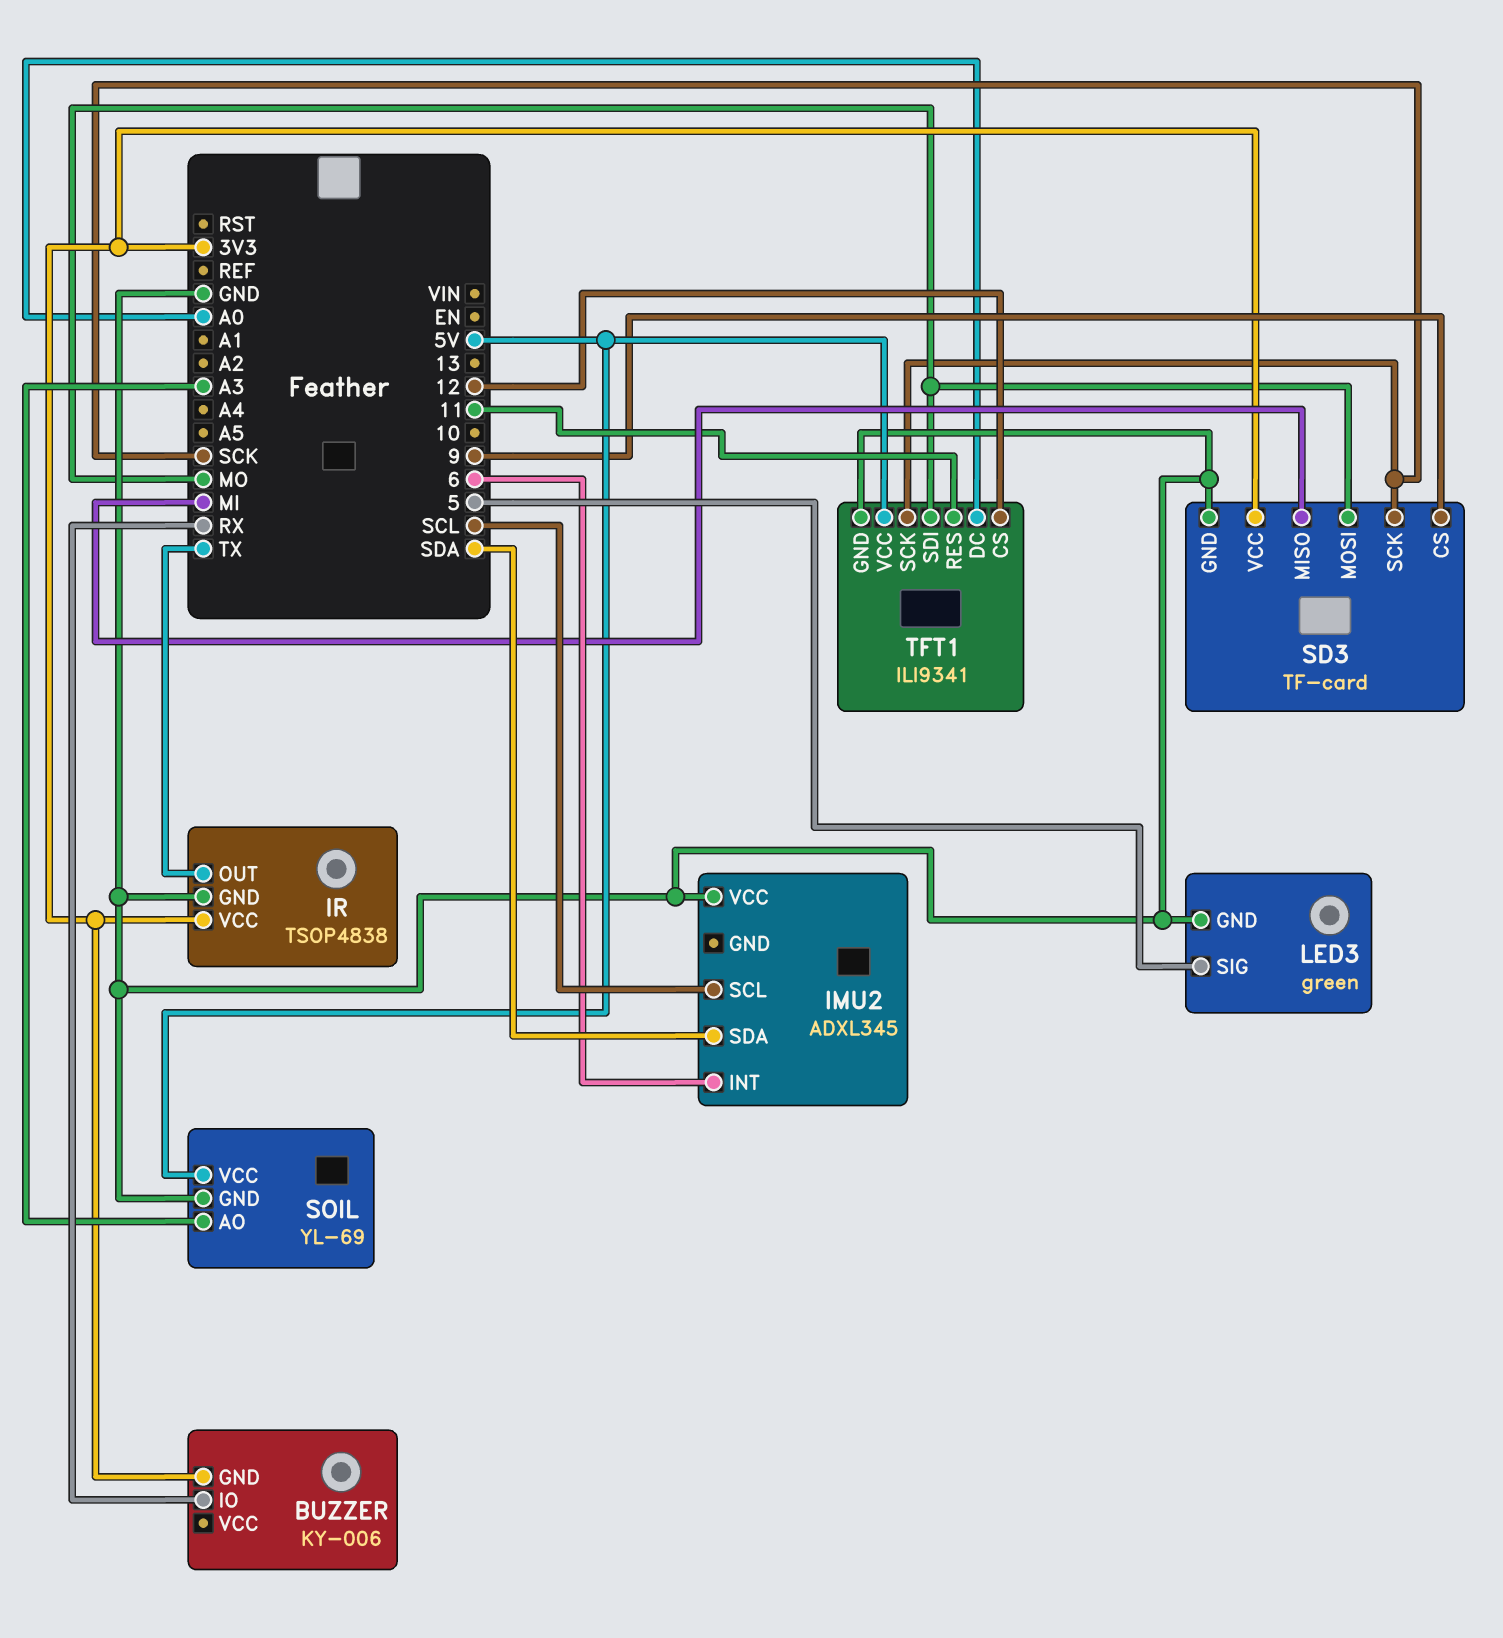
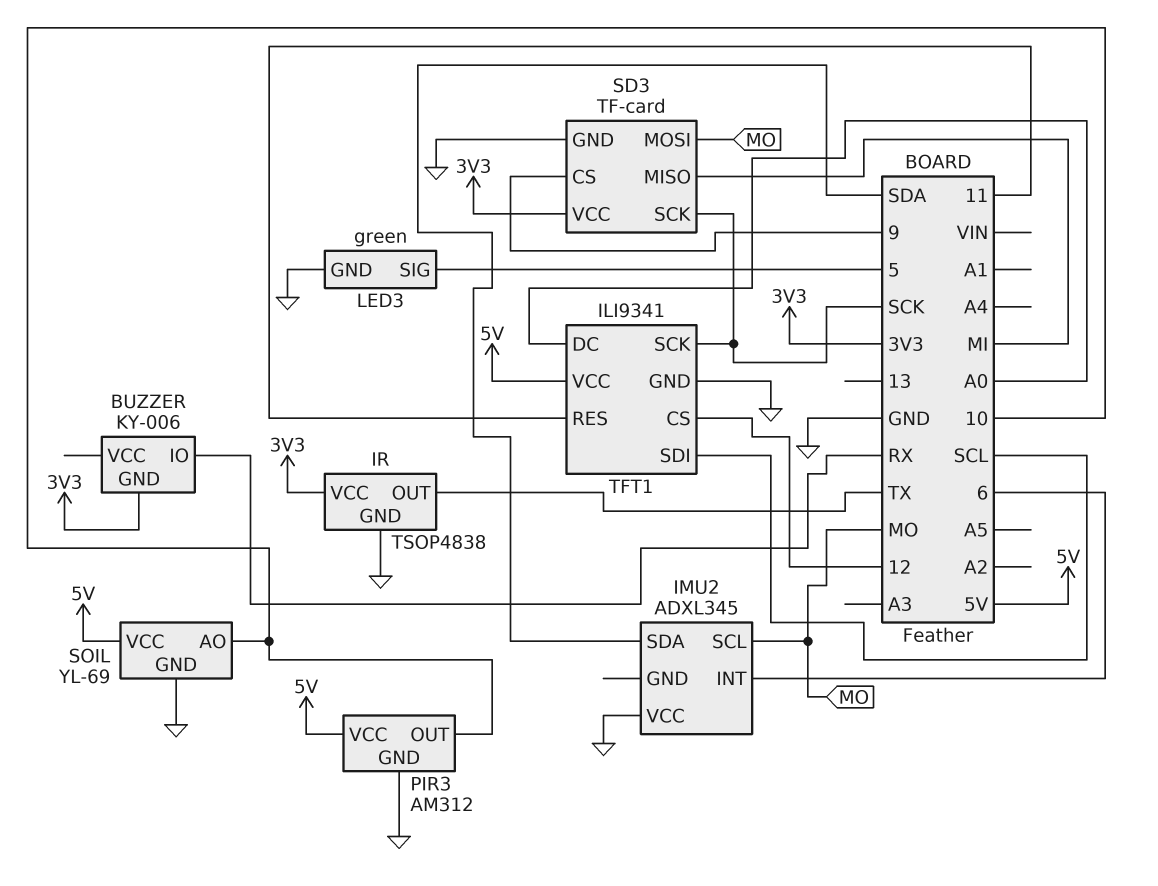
IMU2 pin SCL: SCL -> MO
PIR3: none -> AM312
PIR3 pin GND: none -> GND
PIR3 pin OUT: none -> 10
PIR3 pin VCC: none -> 5V
SOIL pin AO: A3 -> 10
TFT1 pin SDI: MO -> SCL

